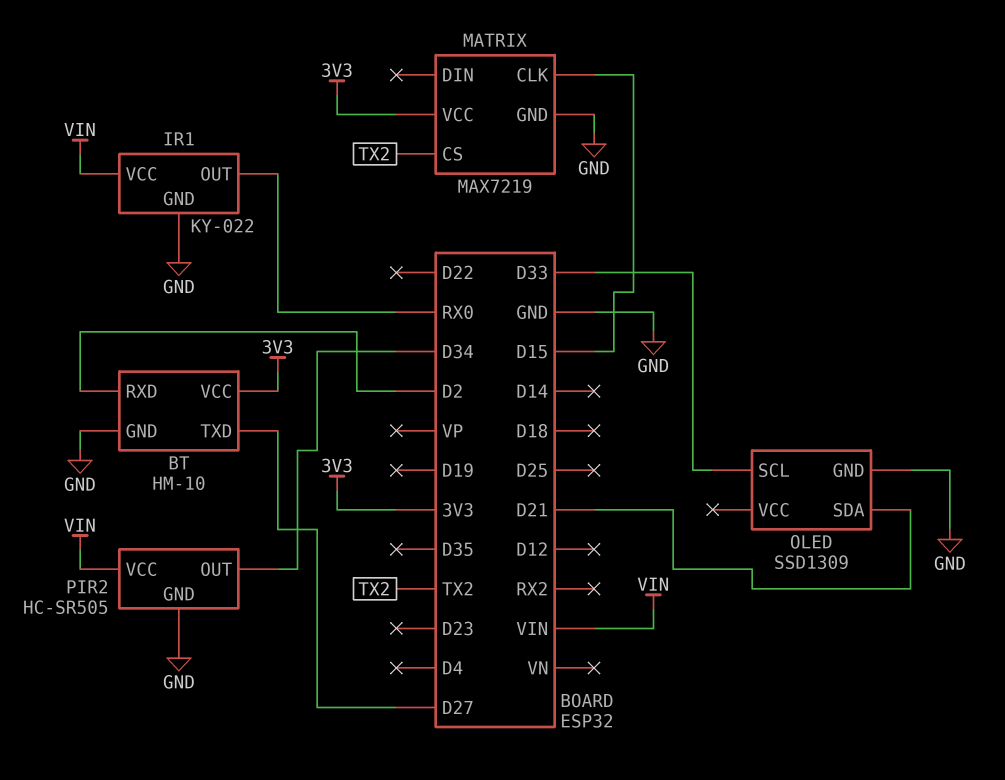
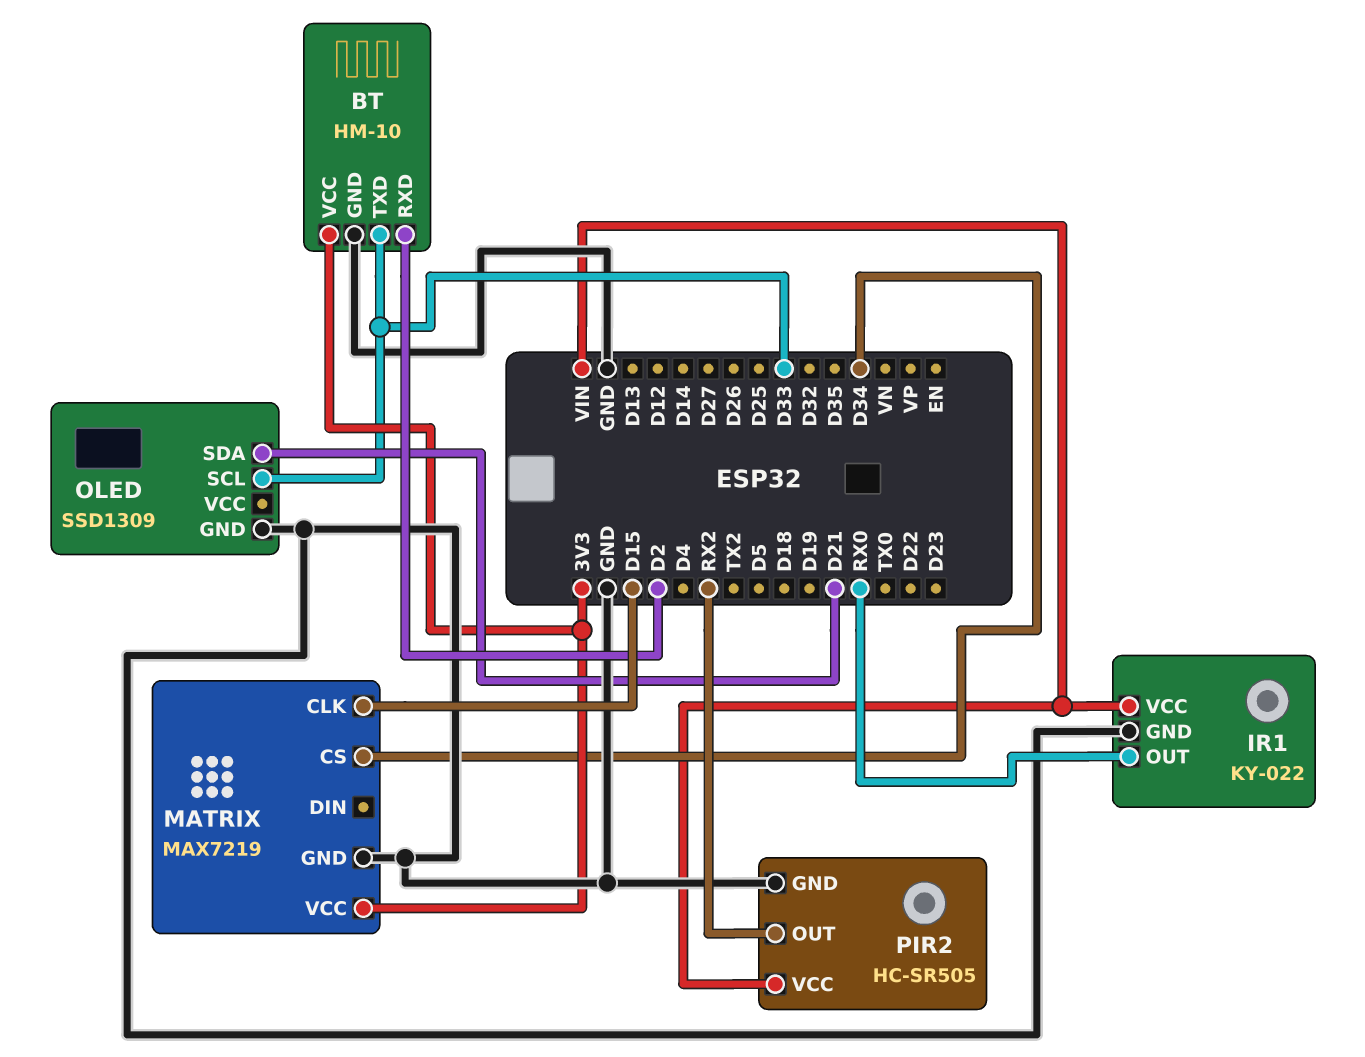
BT pin TXD: D27 -> D33
MATRIX pin CS: TX2 -> D34
PIR2 pin OUT: D34 -> RX2

